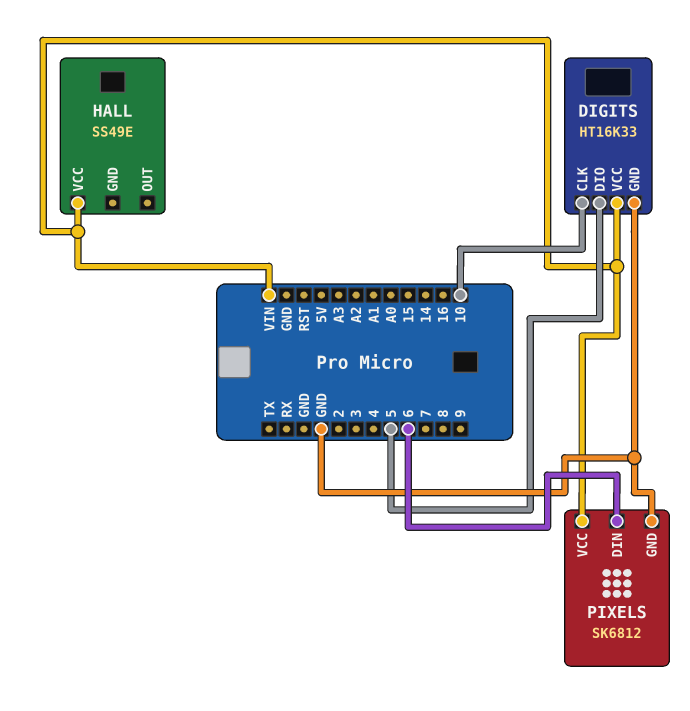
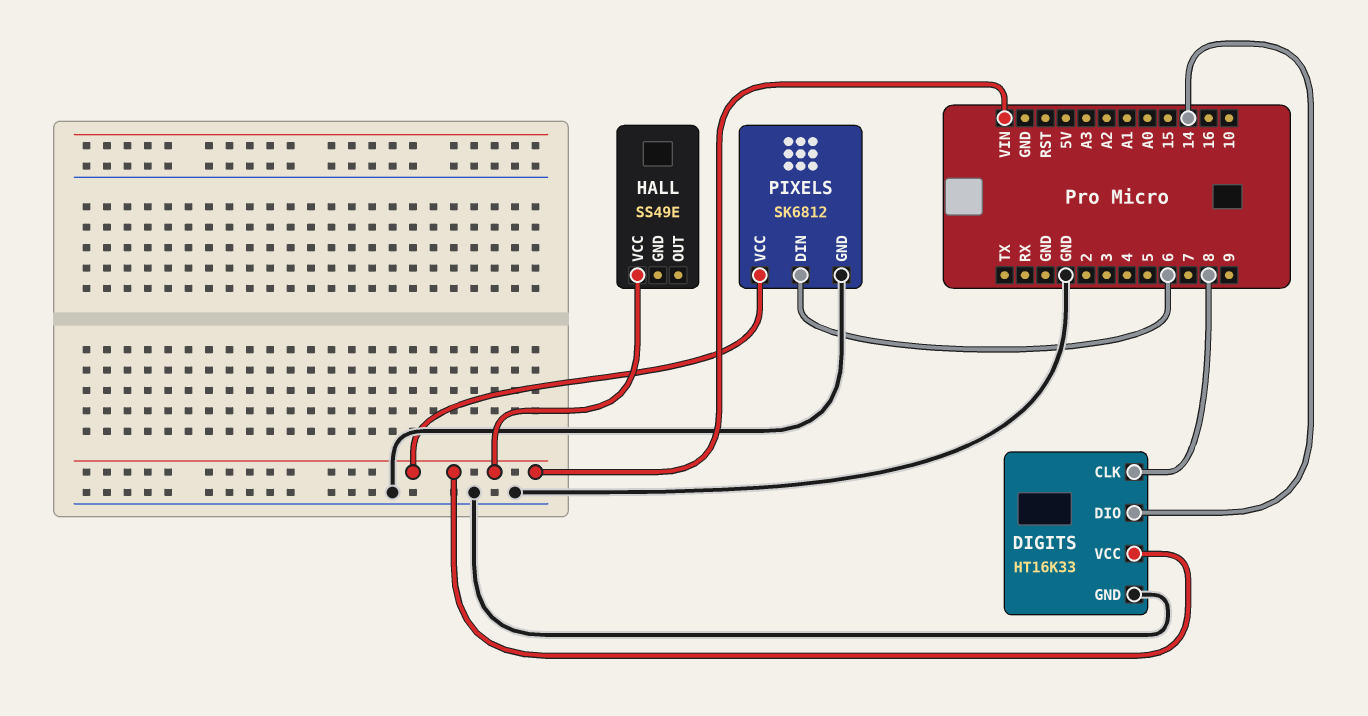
DIGITS pin CLK: 10 -> 8
DIGITS pin DIO: 5 -> 14

